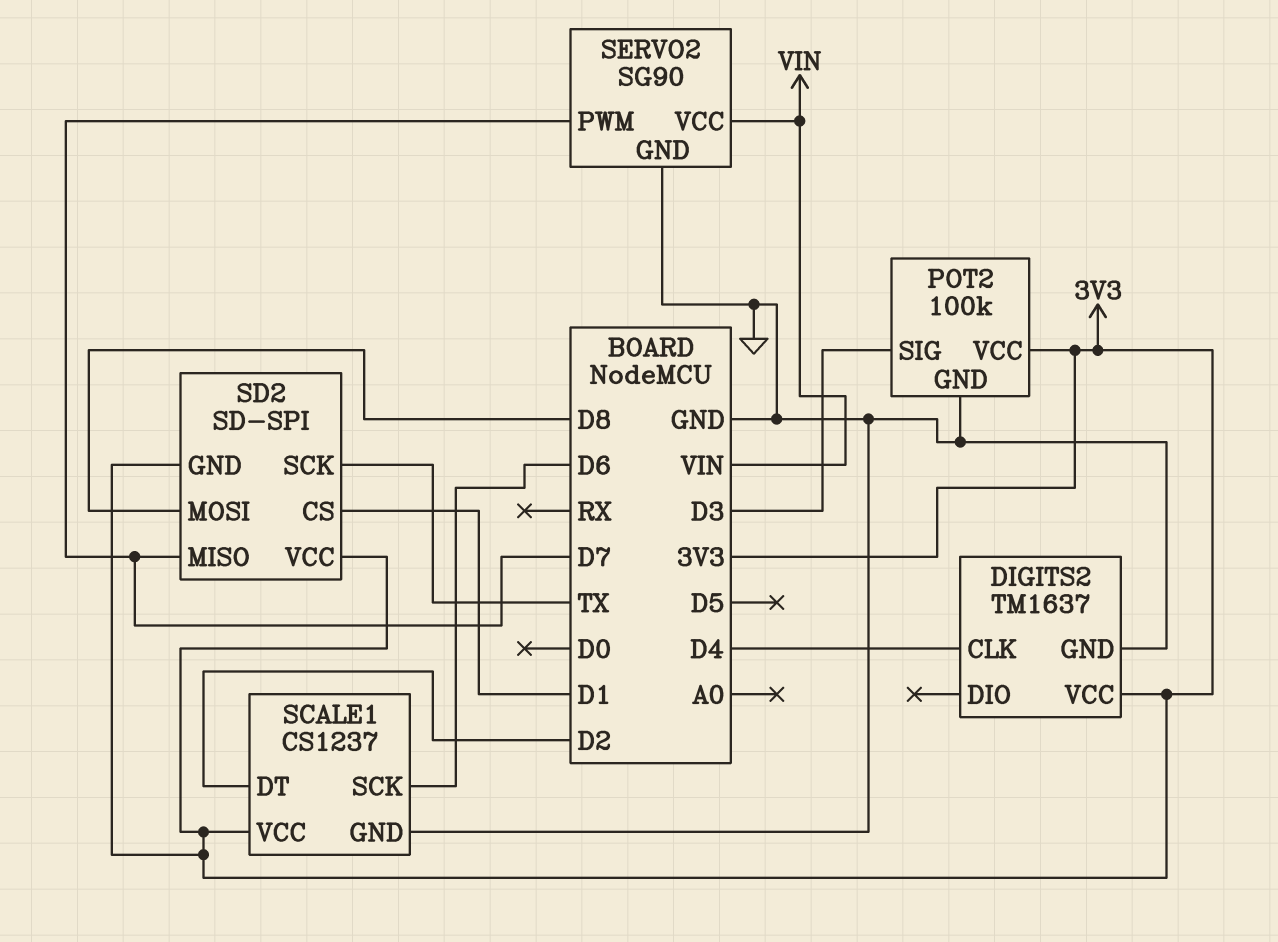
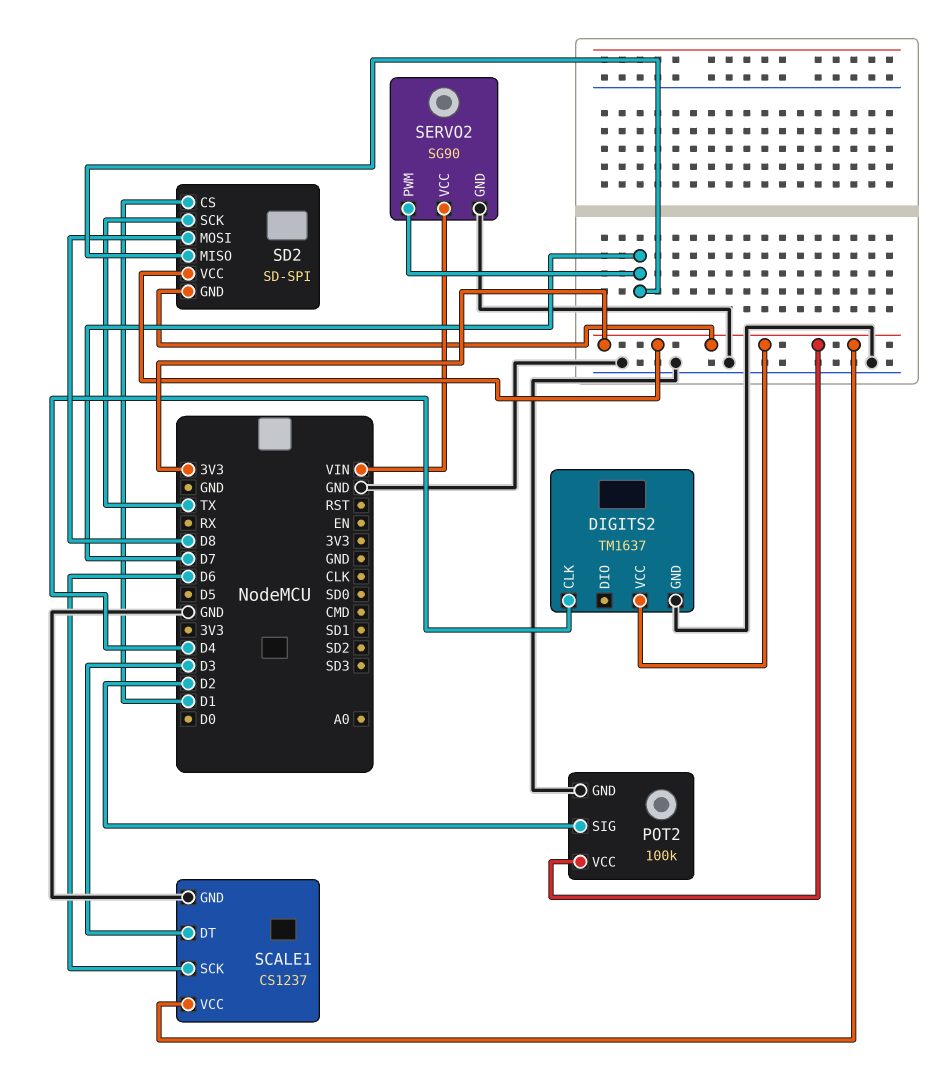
POT2 pin SIG: D3 -> D2
SCALE1 pin DT: D2 -> D3

